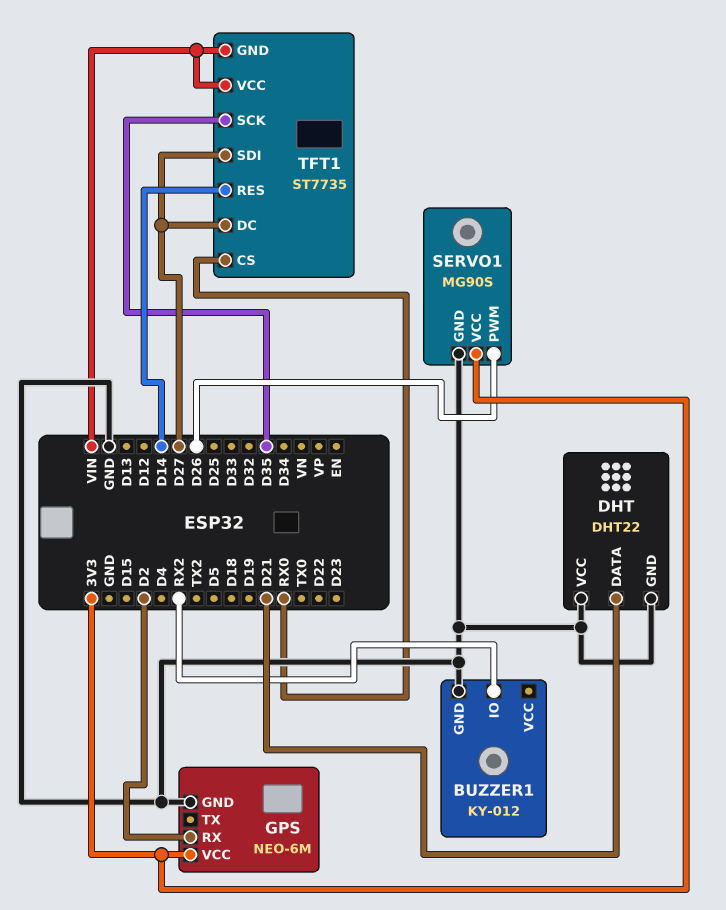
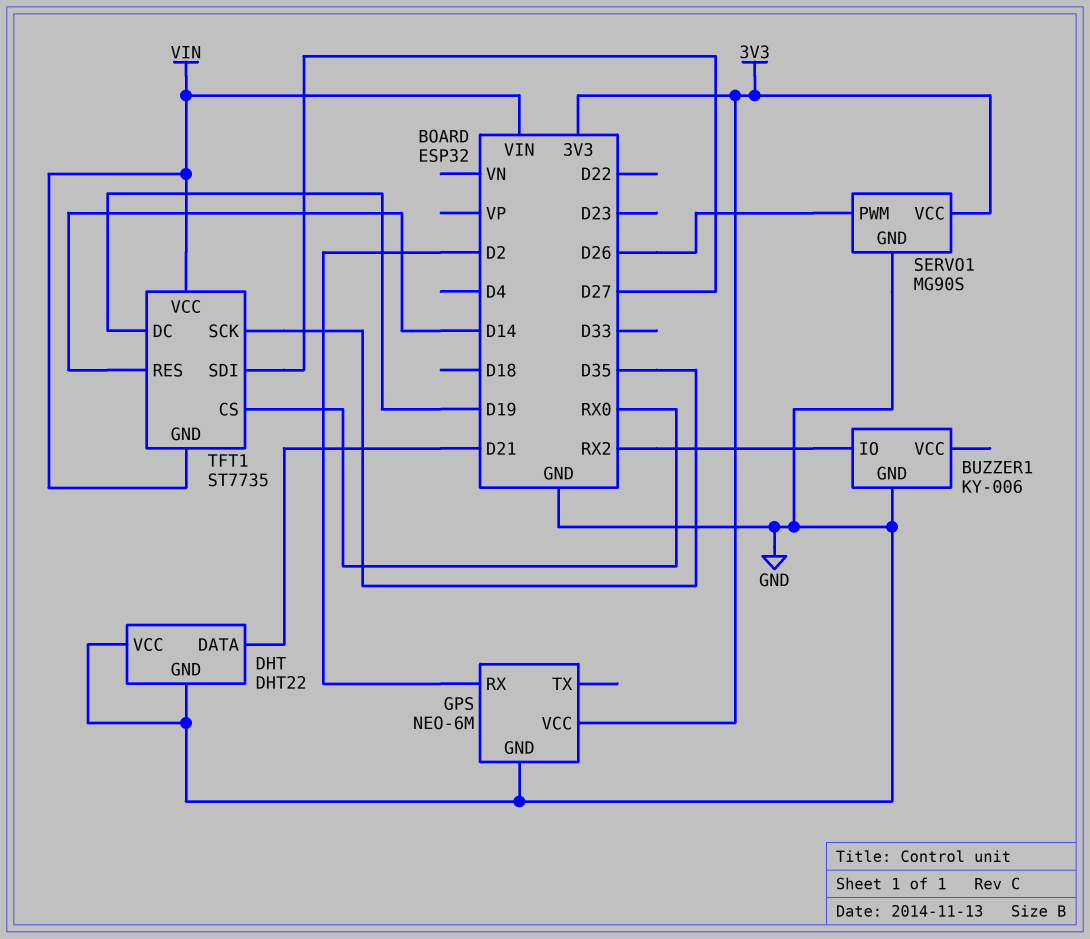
BUZZER1: KY-012 -> KY-006
TFT1 pin DC: D27 -> D19

